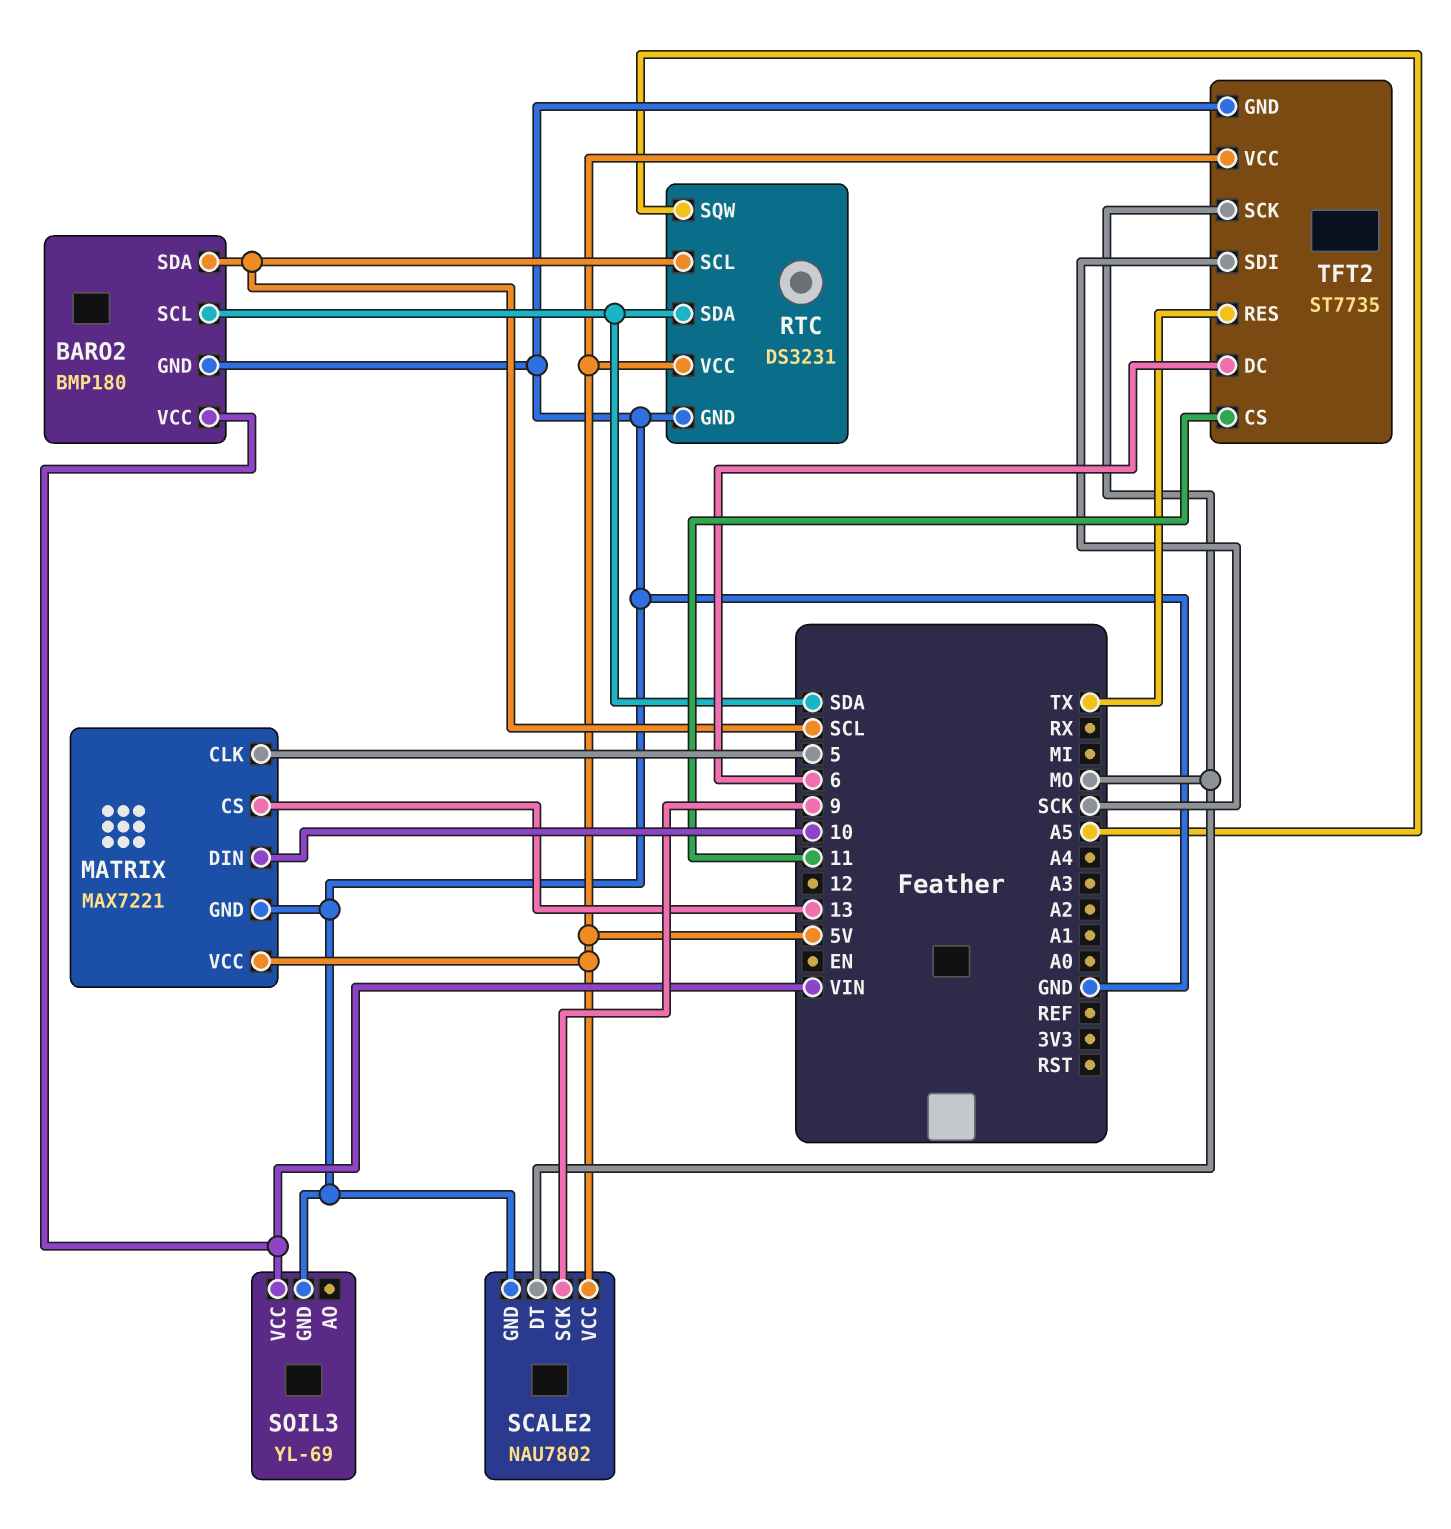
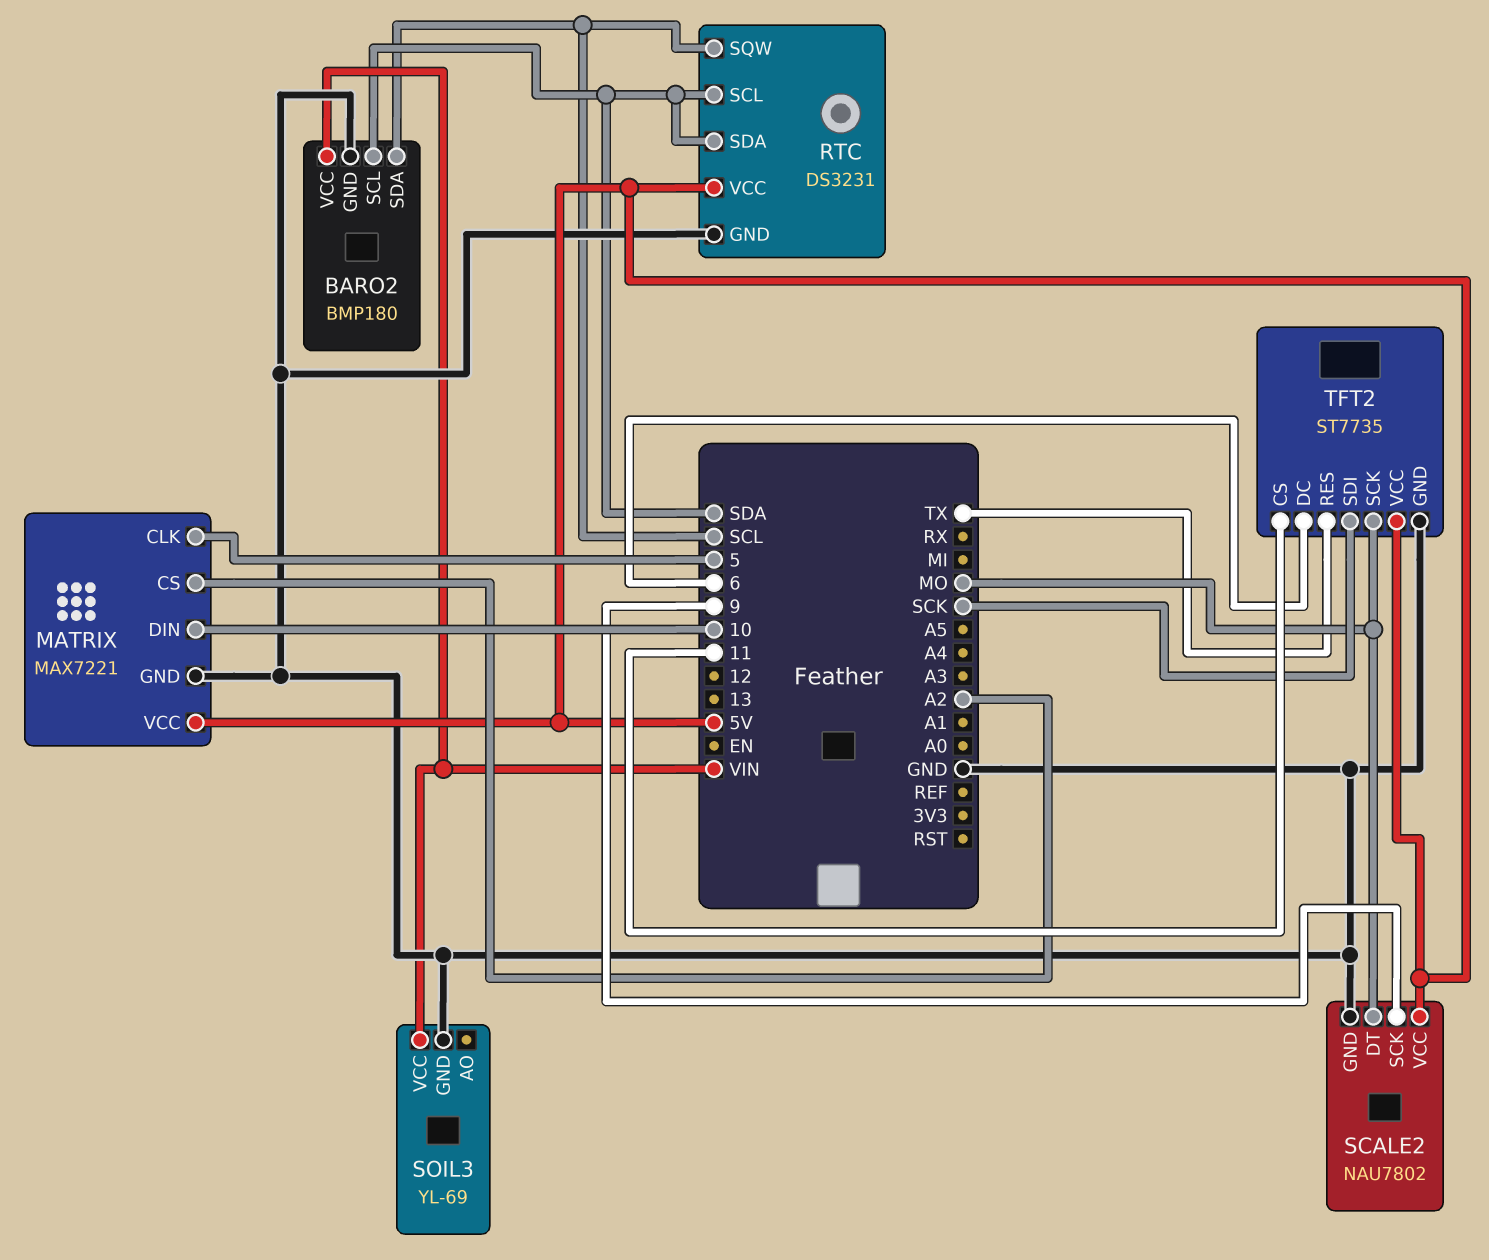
MATRIX pin CS: 13 -> A2
RTC pin SCL: SCL -> SDA
RTC pin SQW: A5 -> SCL

